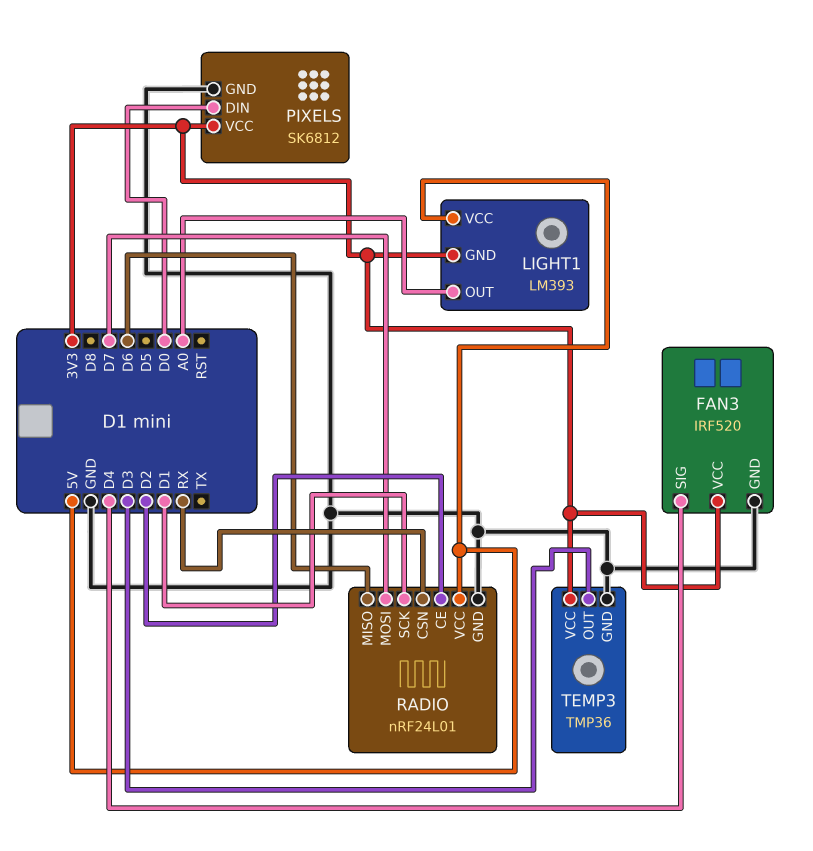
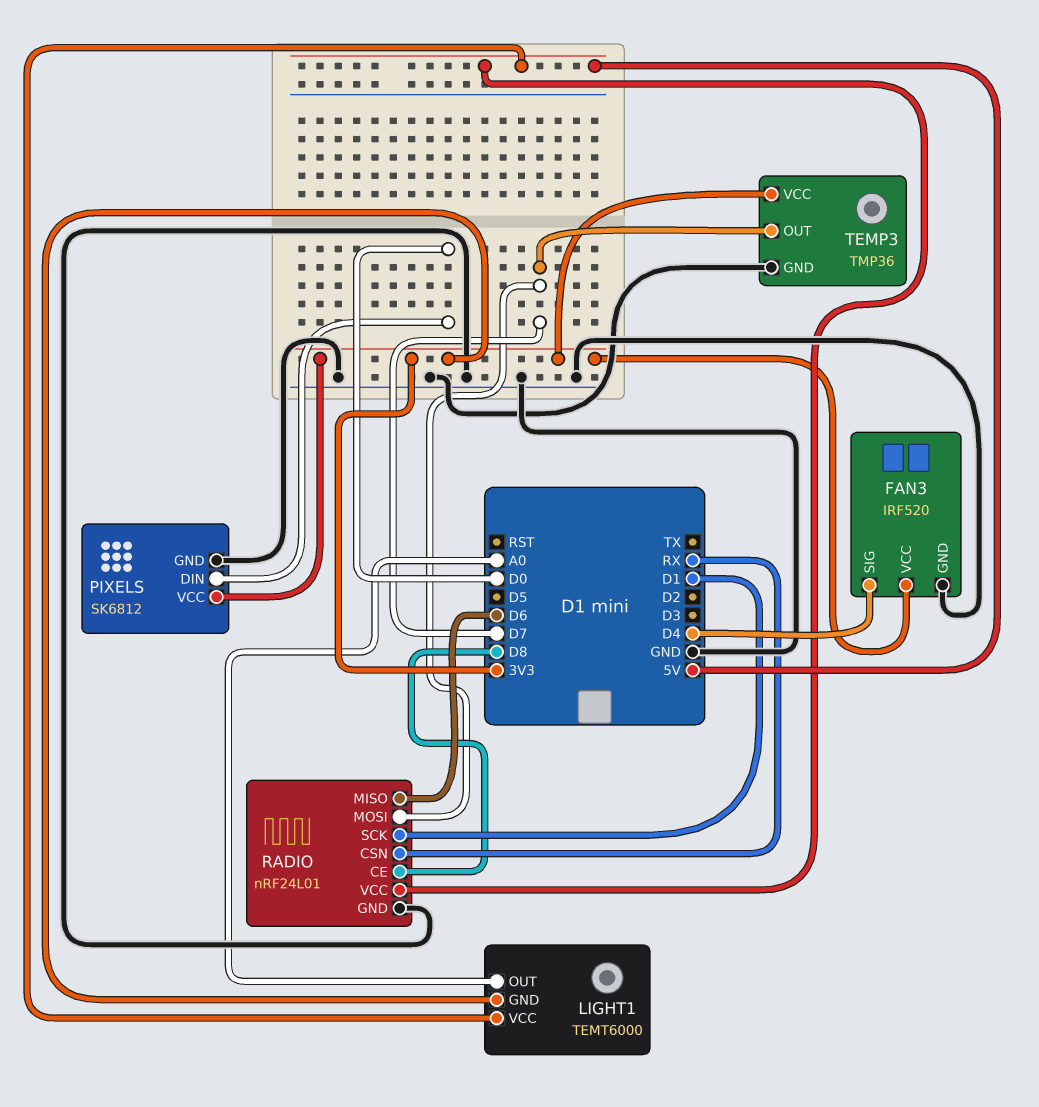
LIGHT1: LM393 -> TEMT6000
RADIO pin CE: D2 -> D8
TEMP3 pin OUT: D3 -> D7

